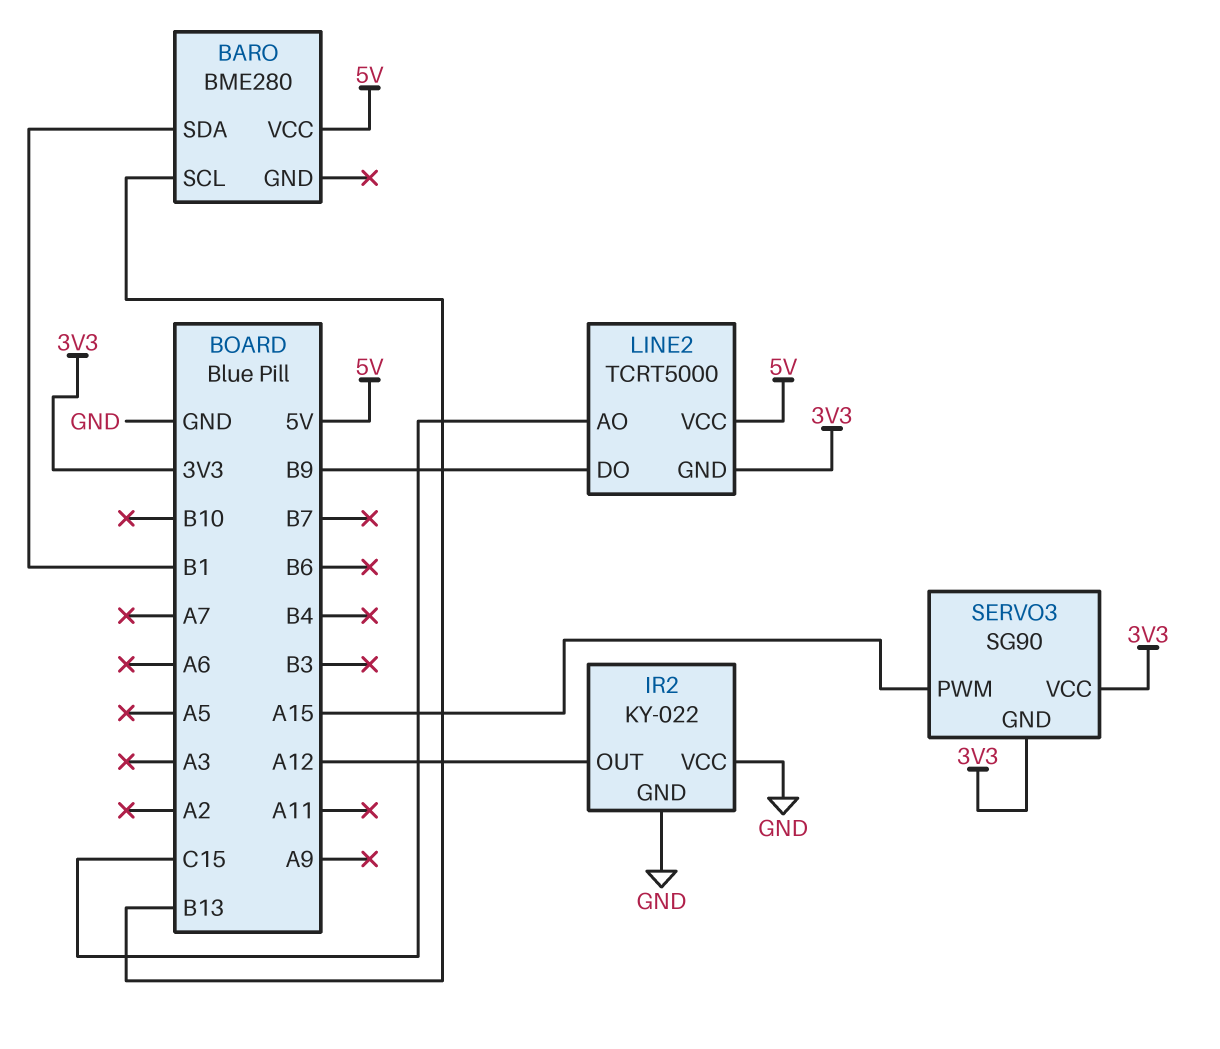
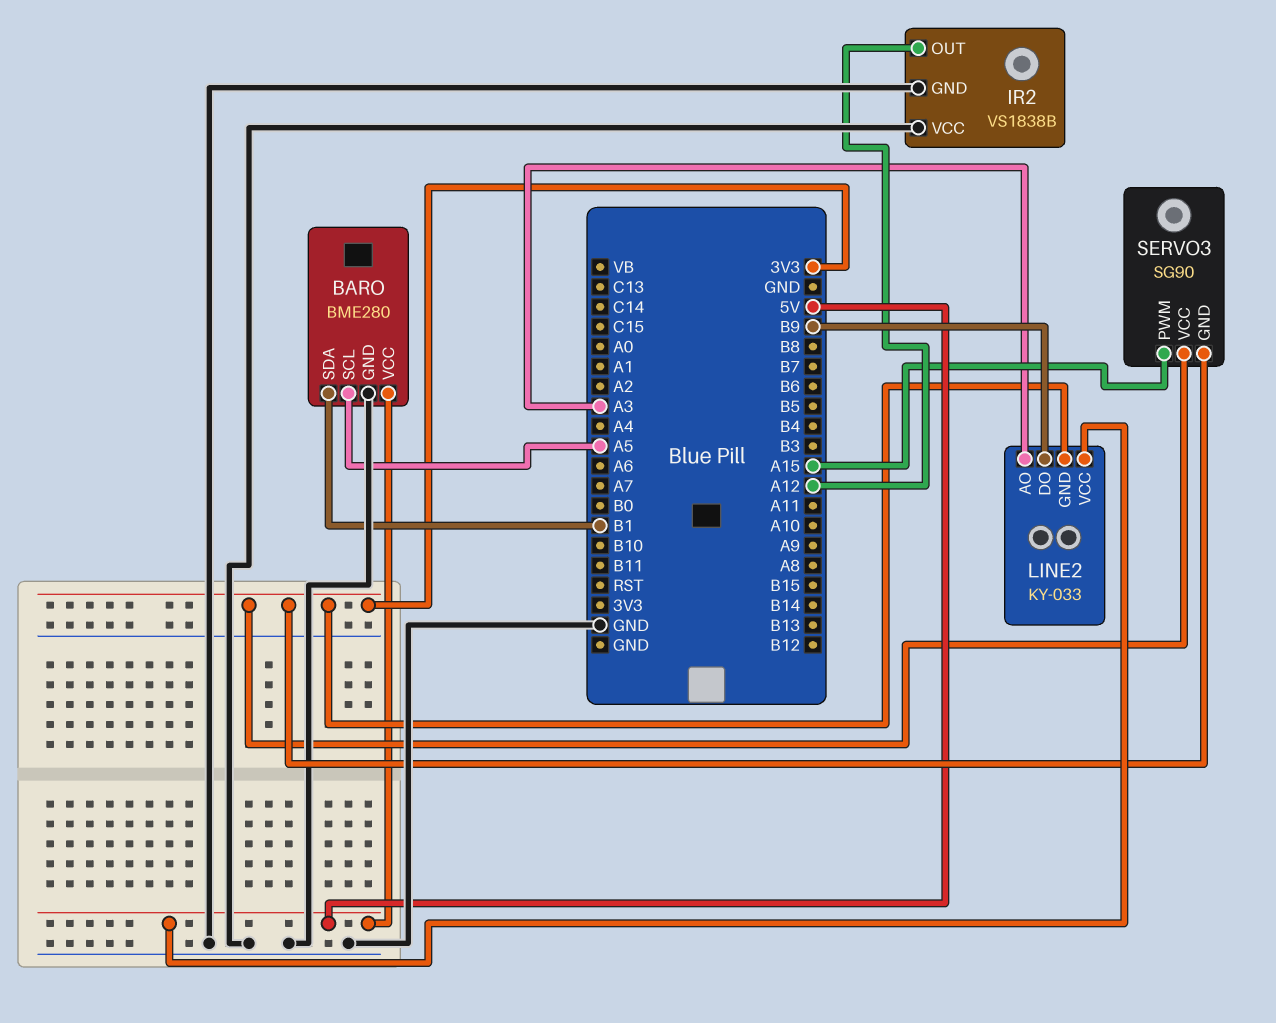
BARO pin GND: none -> GND
BARO pin SCL: B13 -> A5
IR2: KY-022 -> VS1838B
LINE2: TCRT5000 -> KY-033
LINE2 pin AO: C15 -> A3

